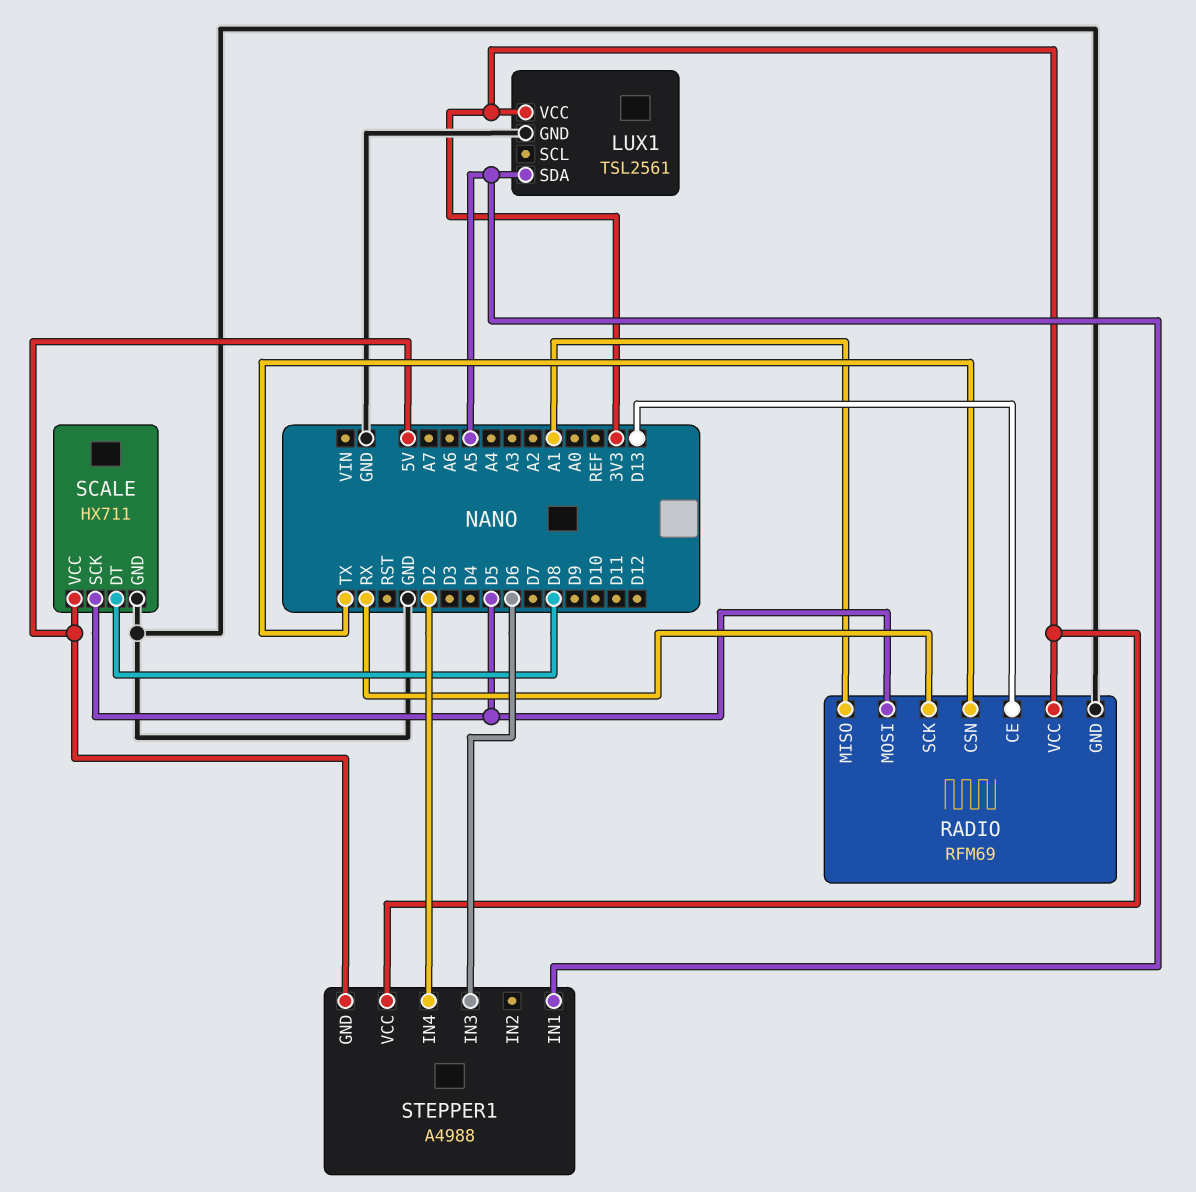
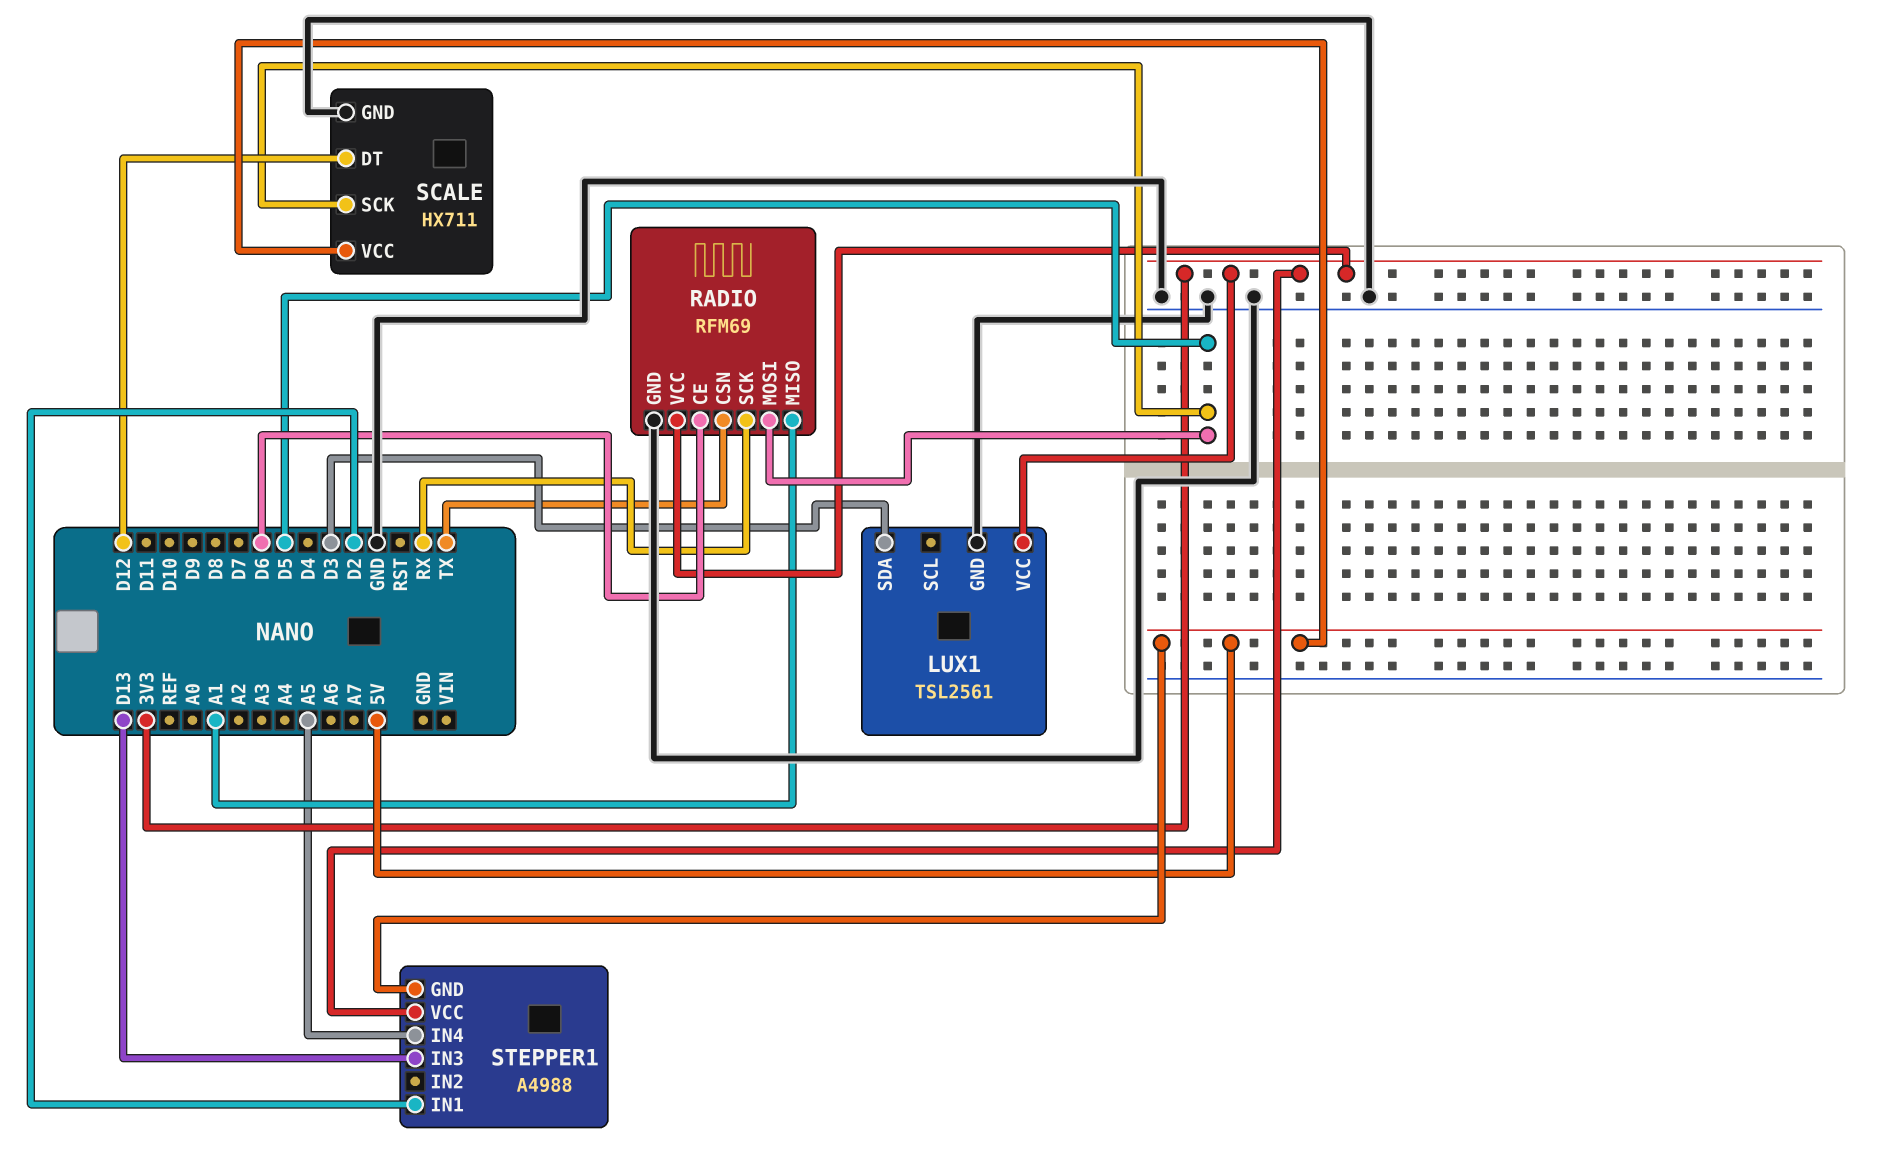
LUX1 pin SDA: A5 -> D3
RADIO pin CE: D13 -> D6
SCALE pin DT: D8 -> D12
STEPPER1 pin IN1: A5 -> D2
STEPPER1 pin IN3: D6 -> D13
STEPPER1 pin IN4: D2 -> A5

